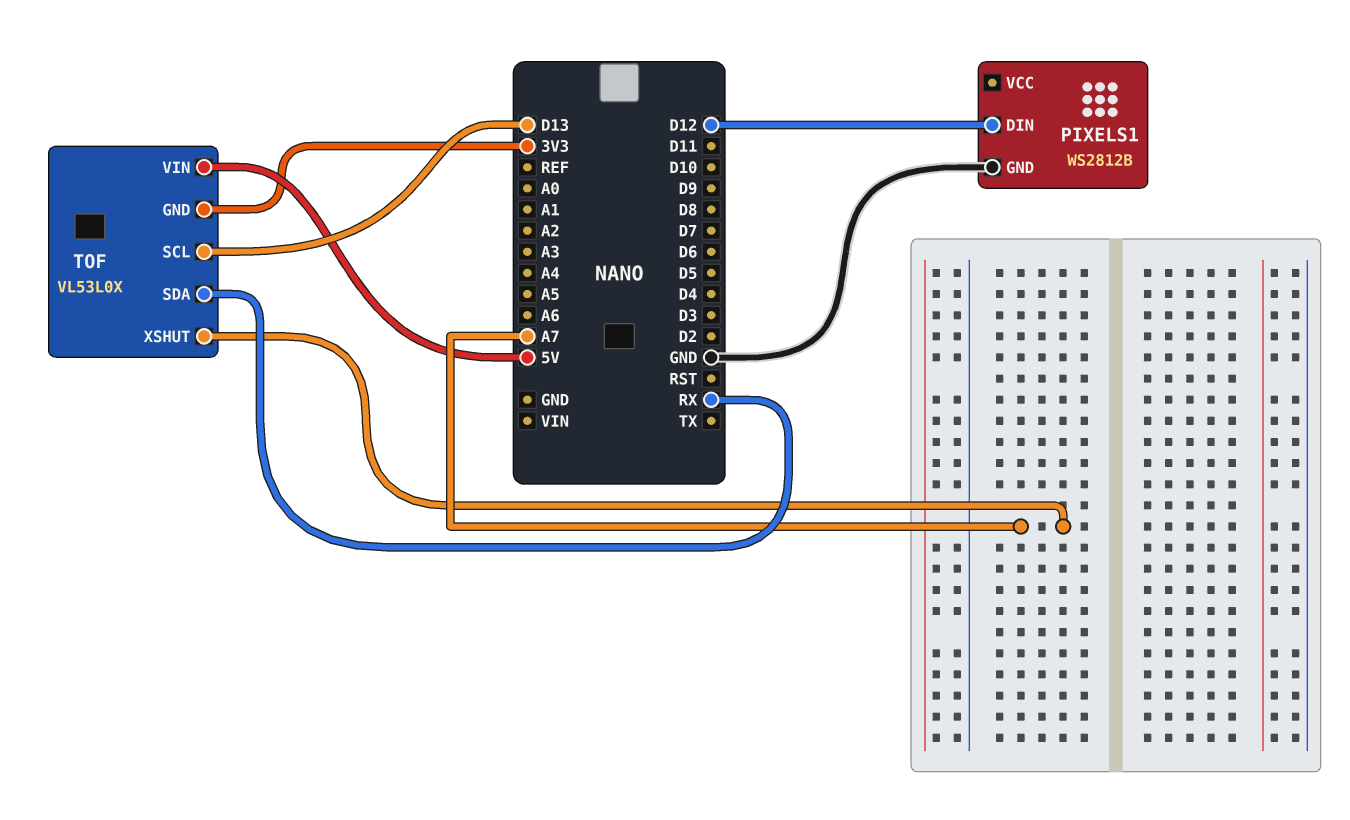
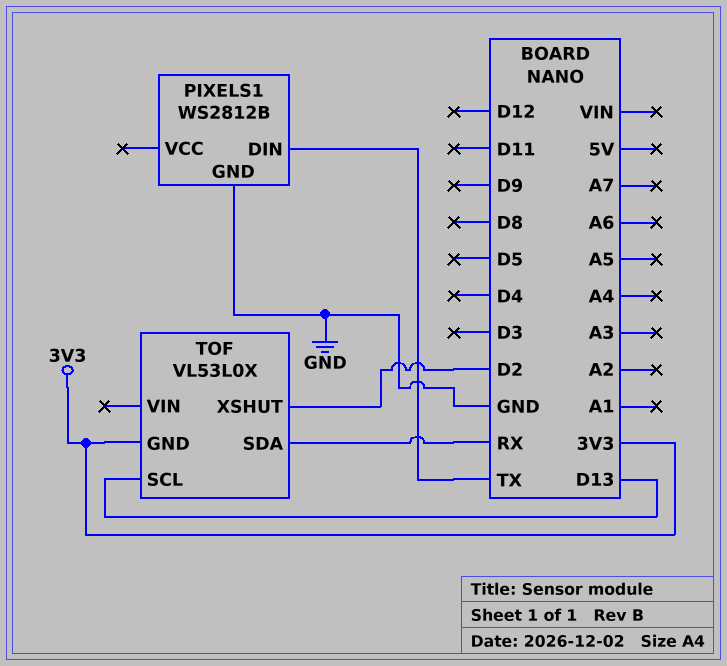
PIXELS1 pin DIN: D12 -> TX
TOF pin VIN: 5V -> none
TOF pin XSHUT: A7 -> D2

